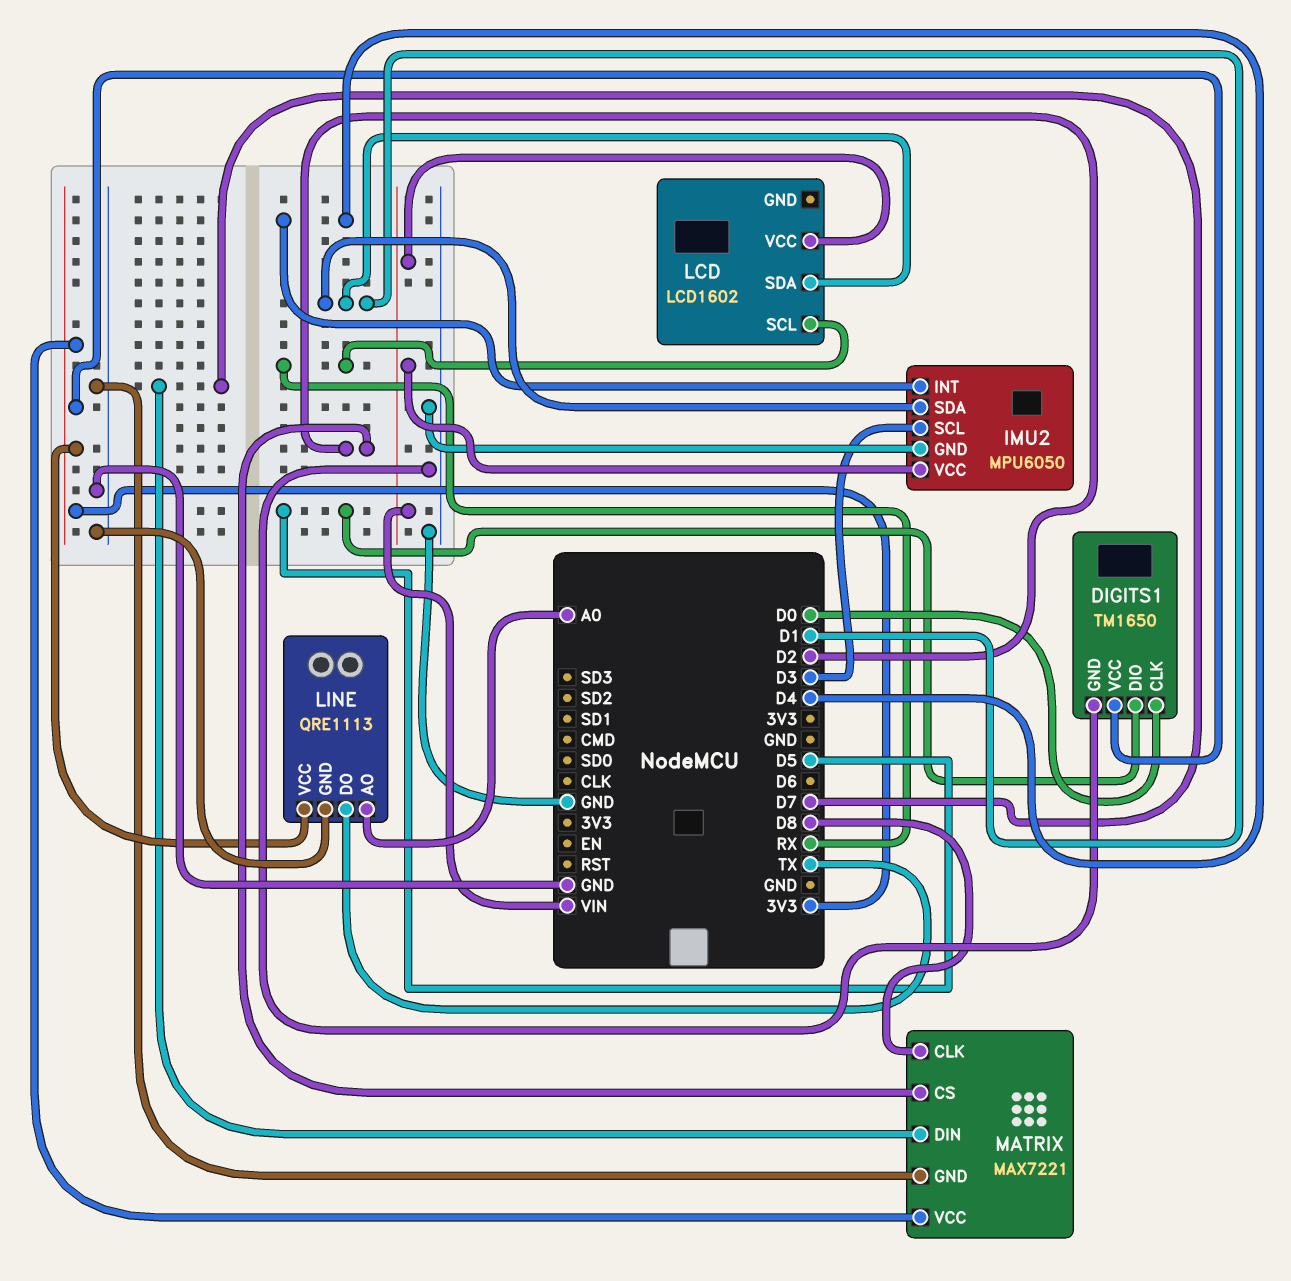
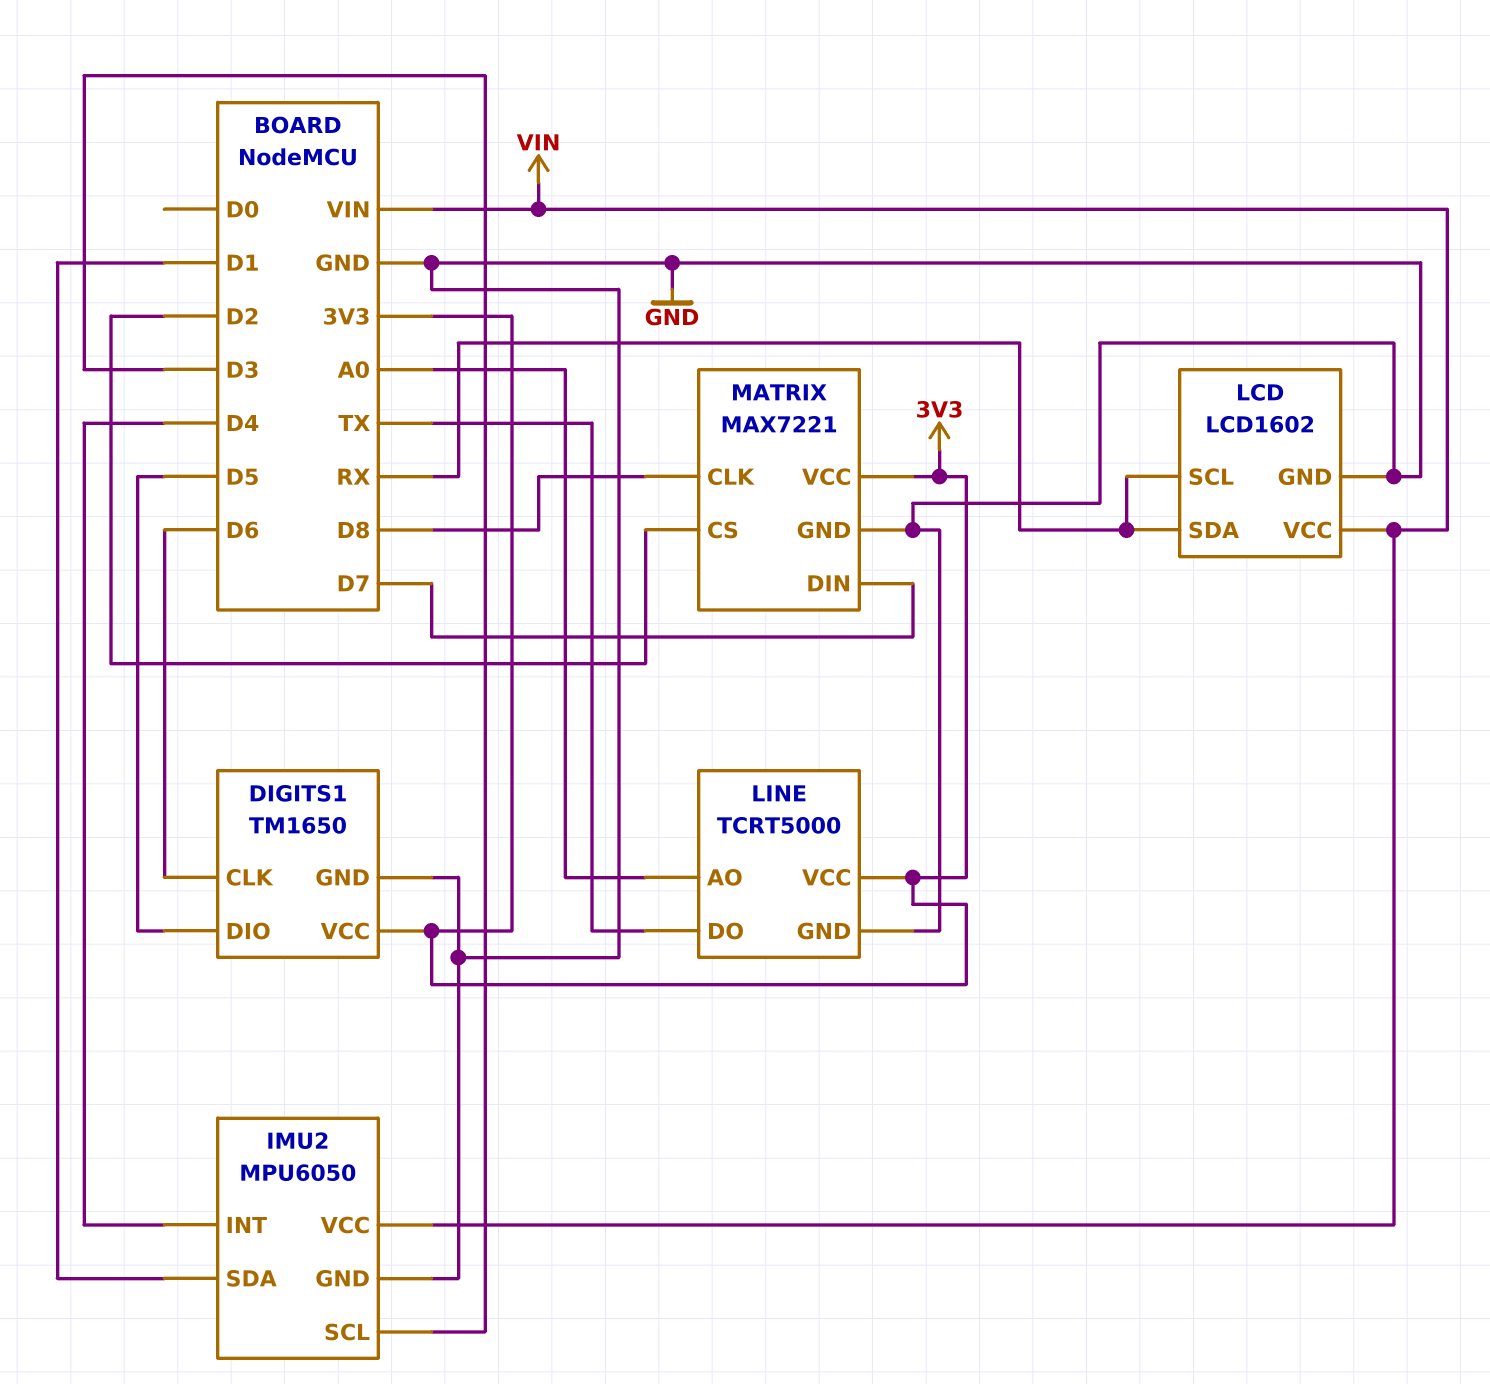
DIGITS1 pin CLK: D0 -> D6
LCD pin GND: none -> GND
LCD pin SDA: D1 -> RX
LINE: QRE1113 -> TCRT5000

